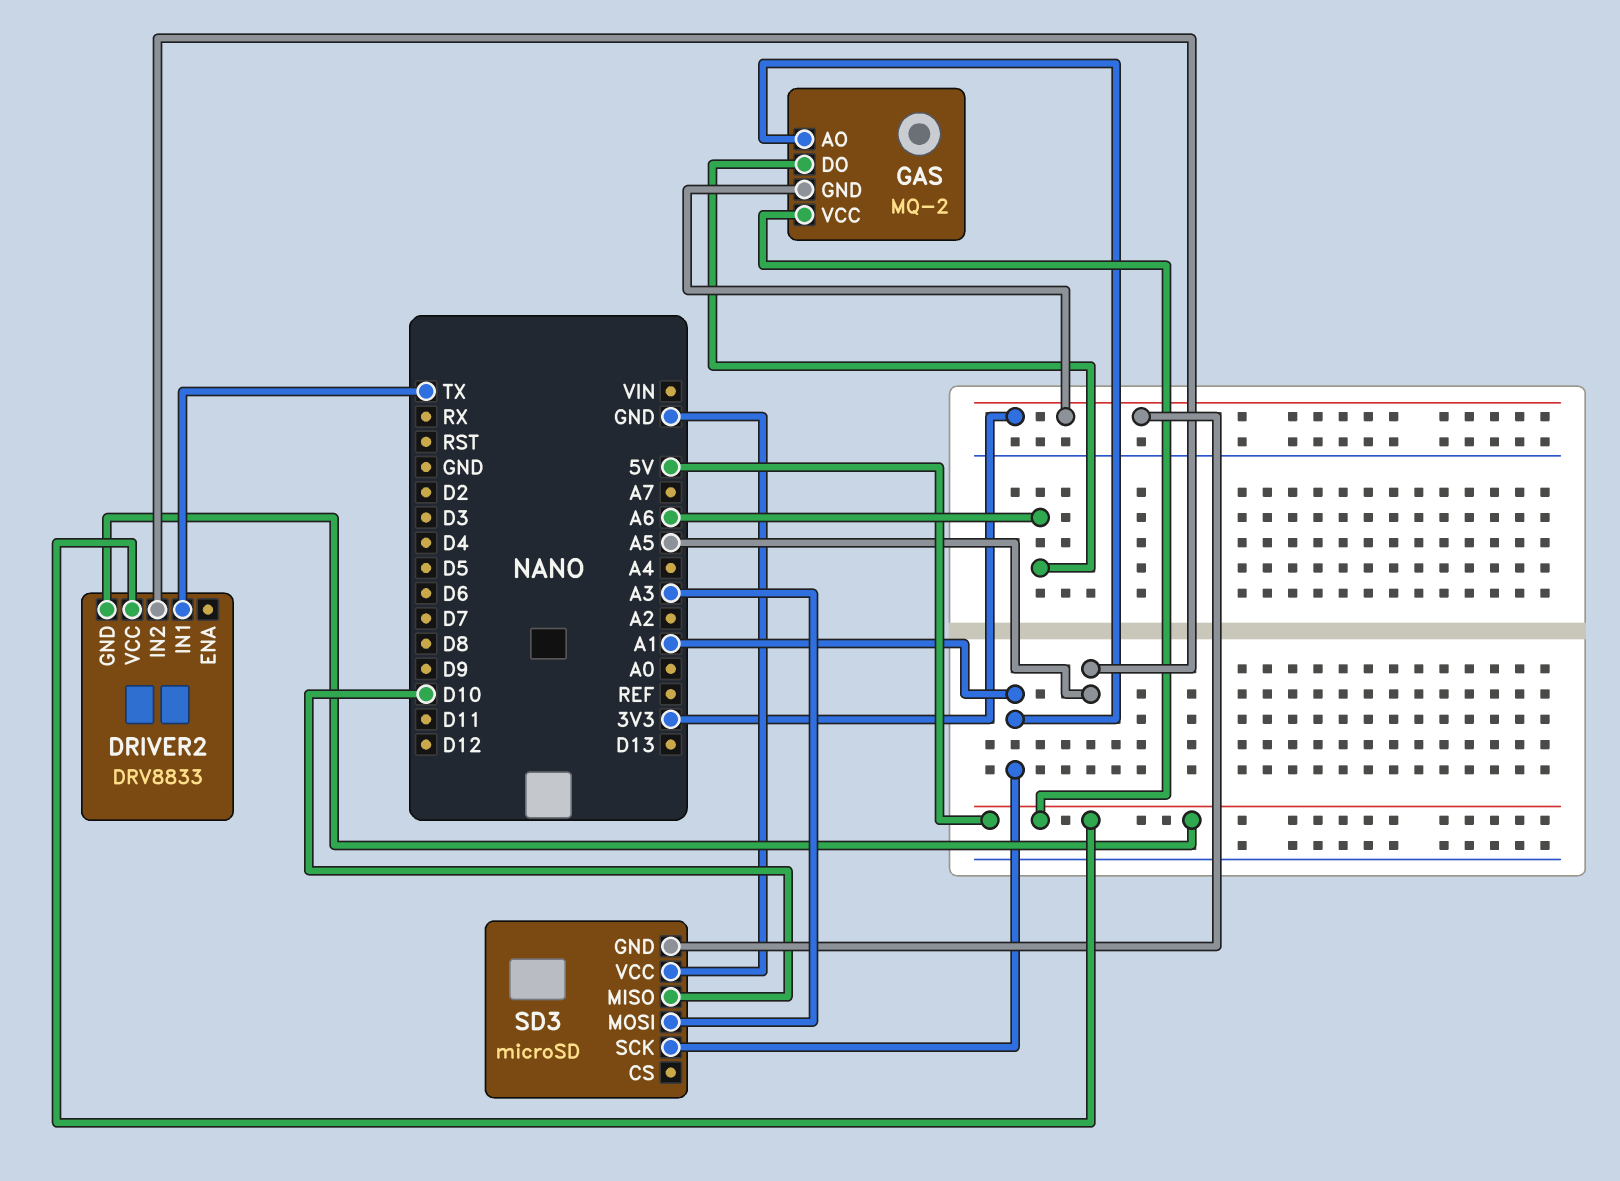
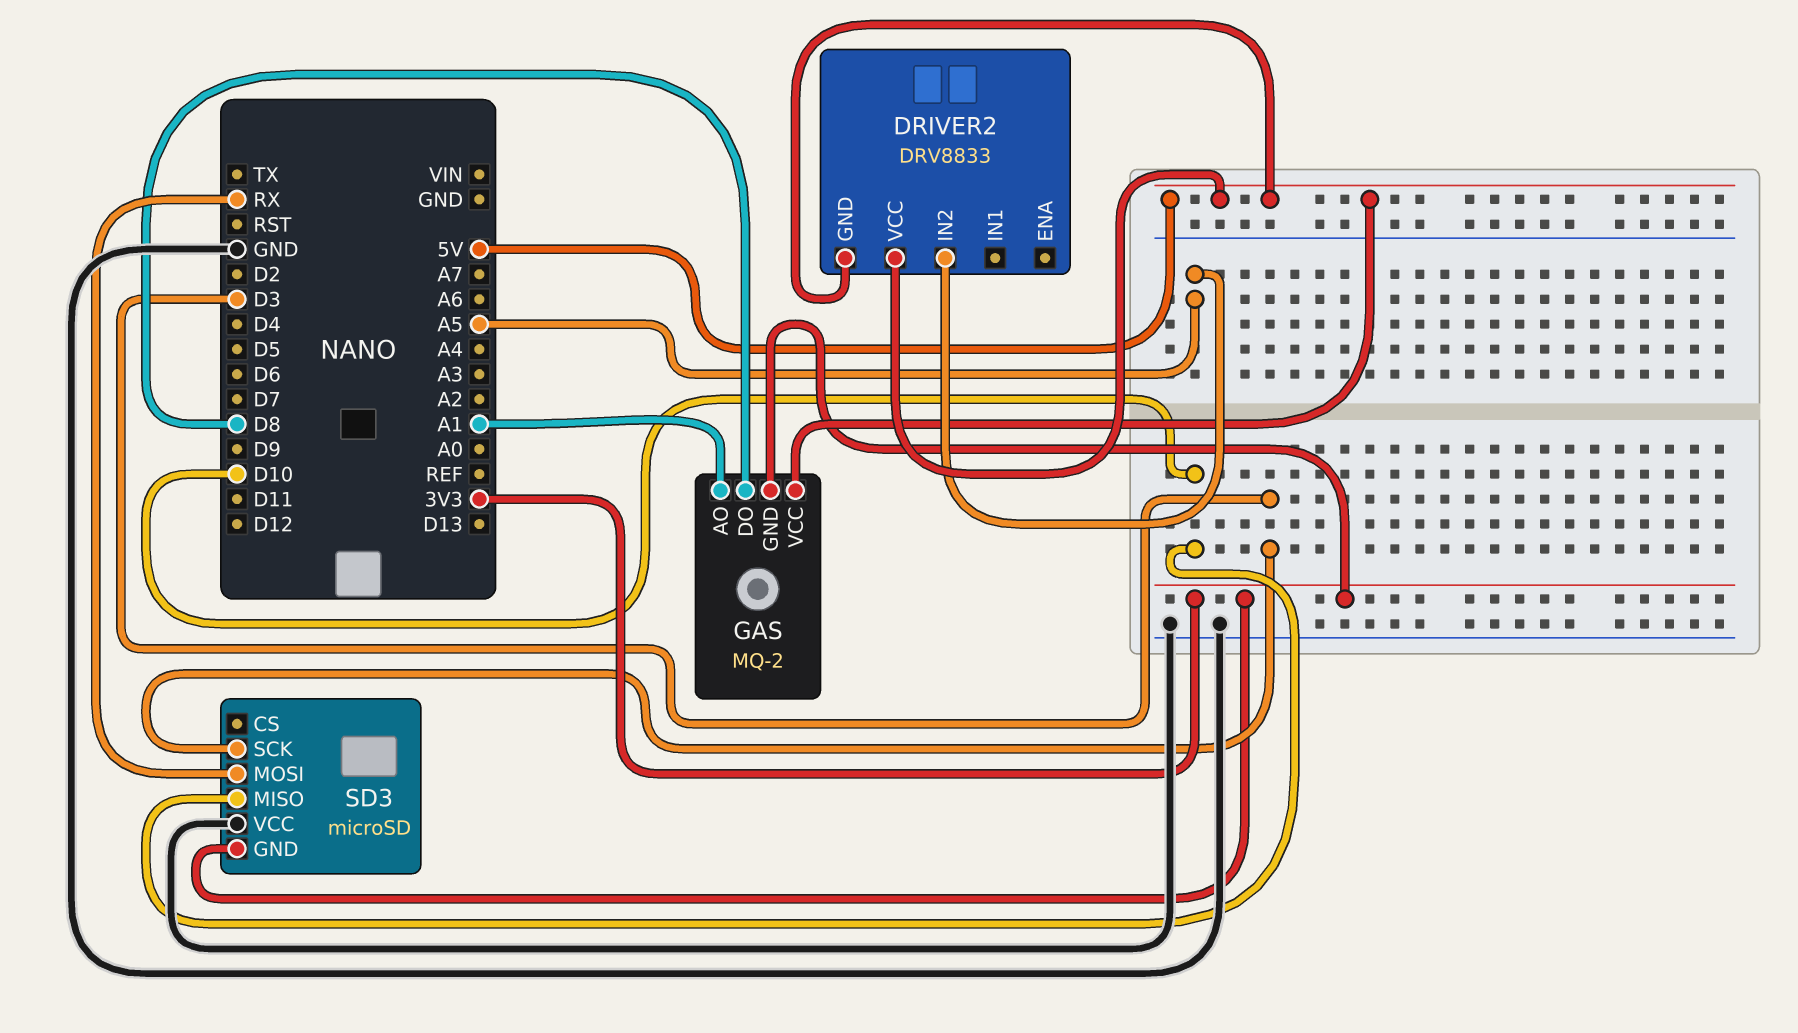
DRIVER2 pin IN1: TX -> none
GAS pin DO: A6 -> D8
SD3 pin MOSI: A3 -> RX
SD3 pin SCK: A1 -> D3

